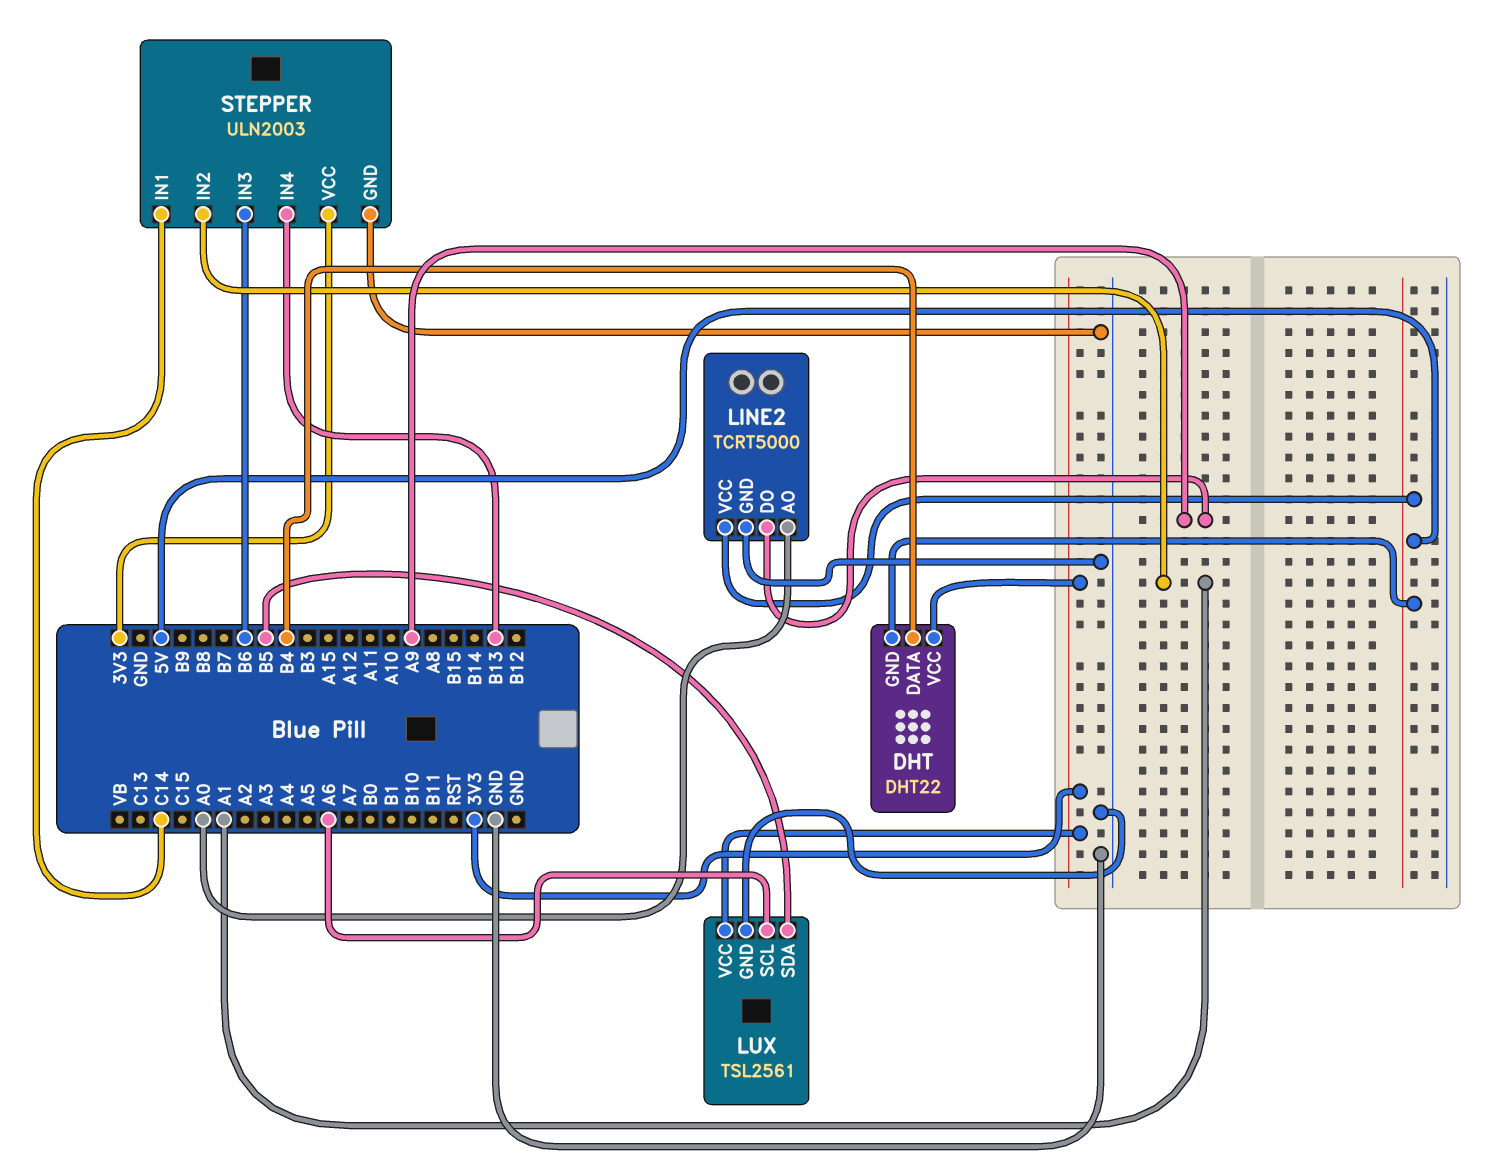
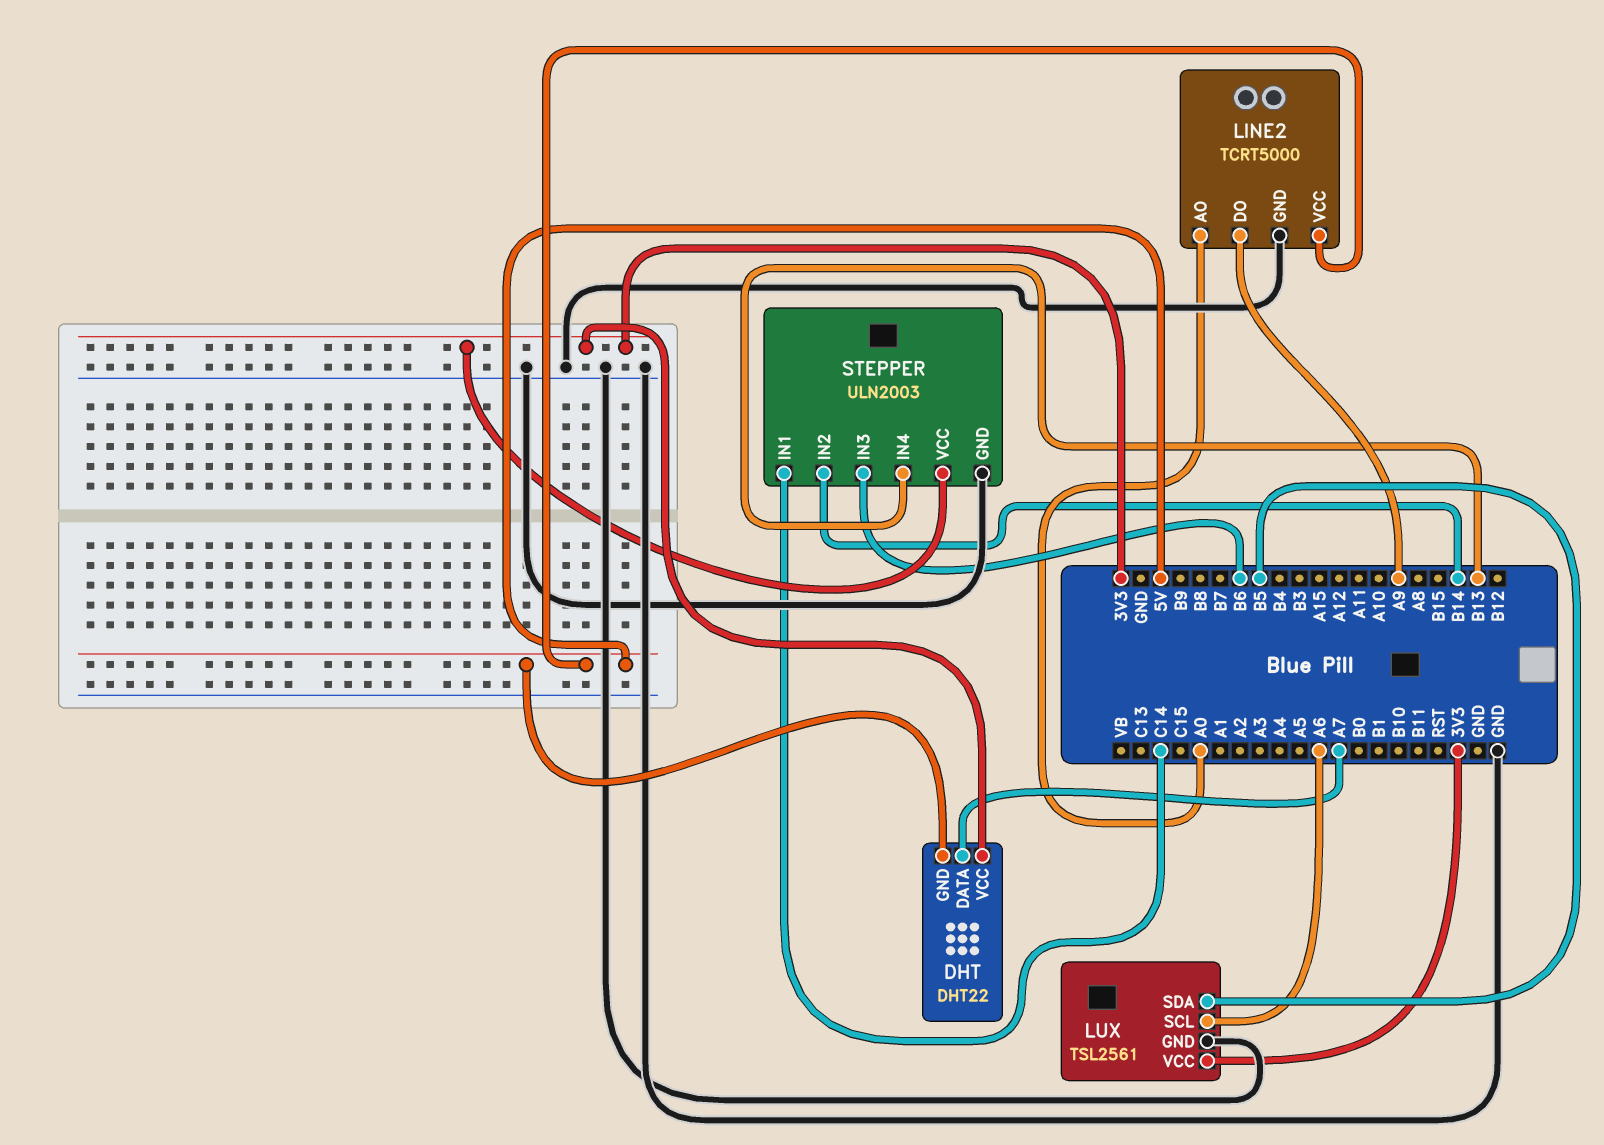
DHT pin DATA: B4 -> A7
STEPPER pin IN2: A1 -> B14

